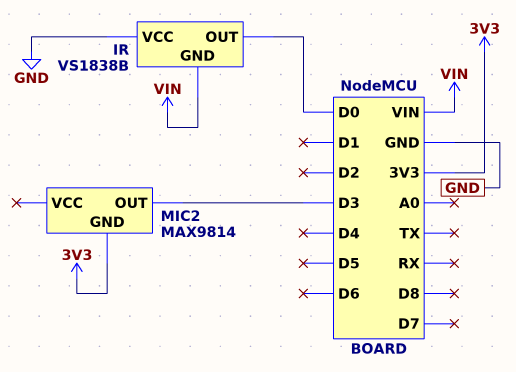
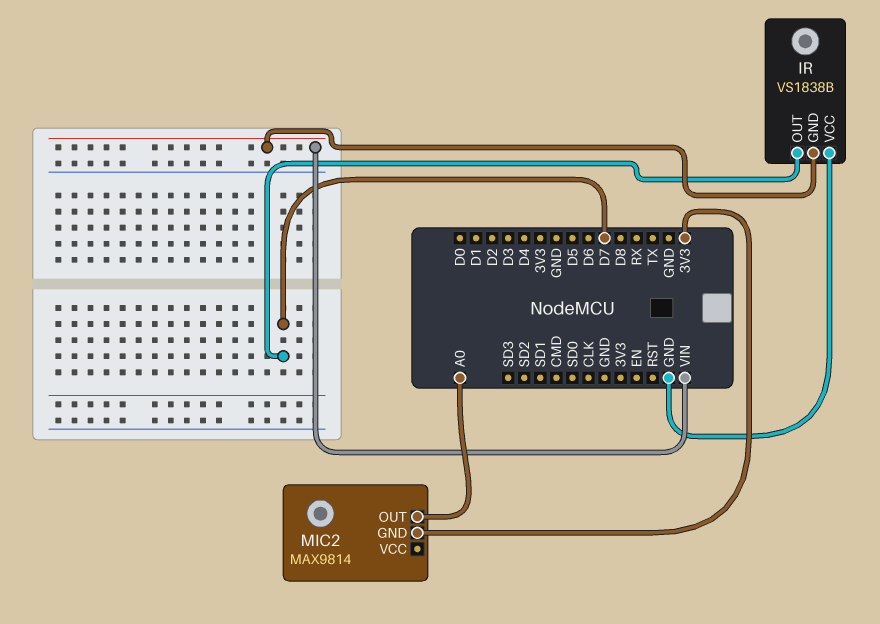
IR pin OUT: D0 -> D7
MIC2 pin OUT: D3 -> A0

